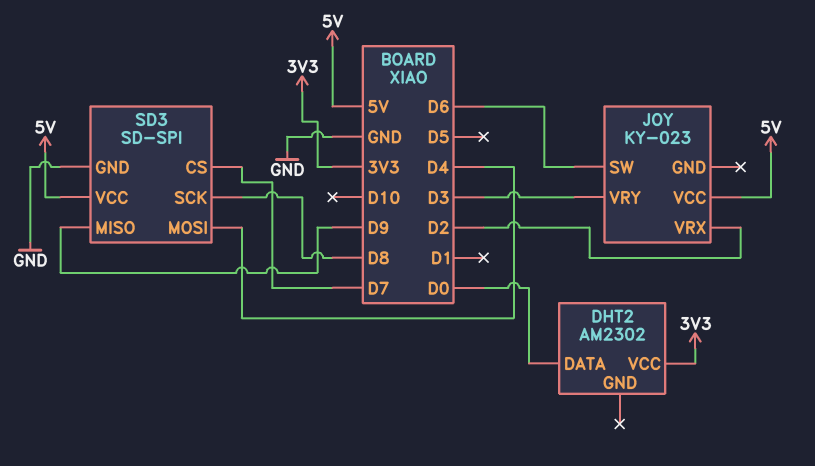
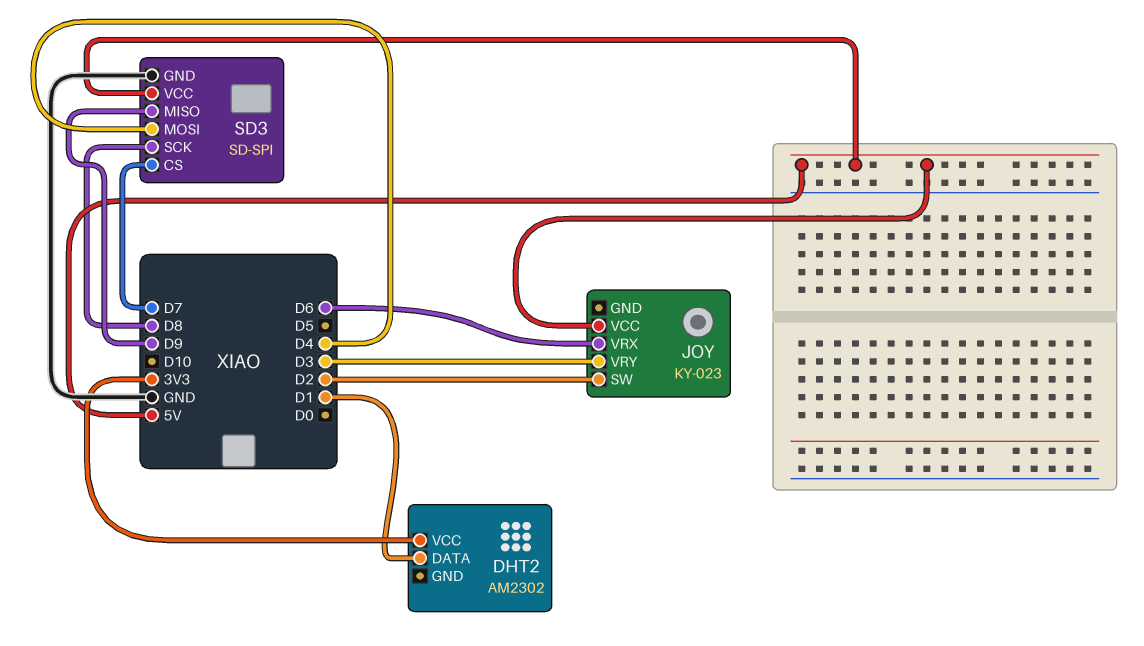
DHT2 pin DATA: D0 -> D1
JOY pin SW: D6 -> D2
JOY pin VRX: D2 -> D6

